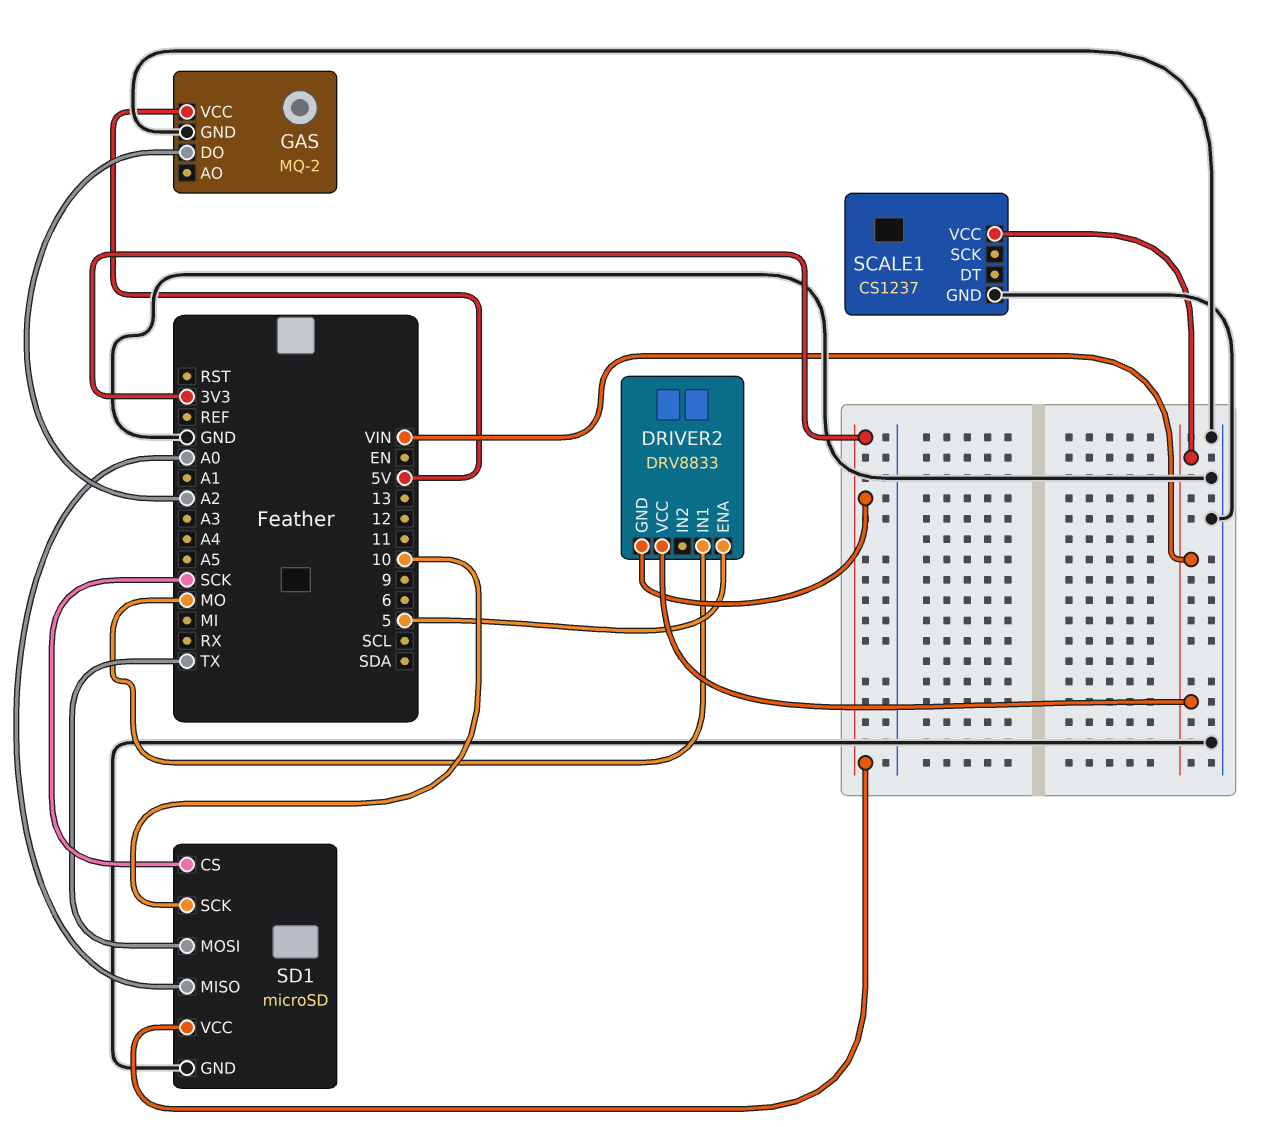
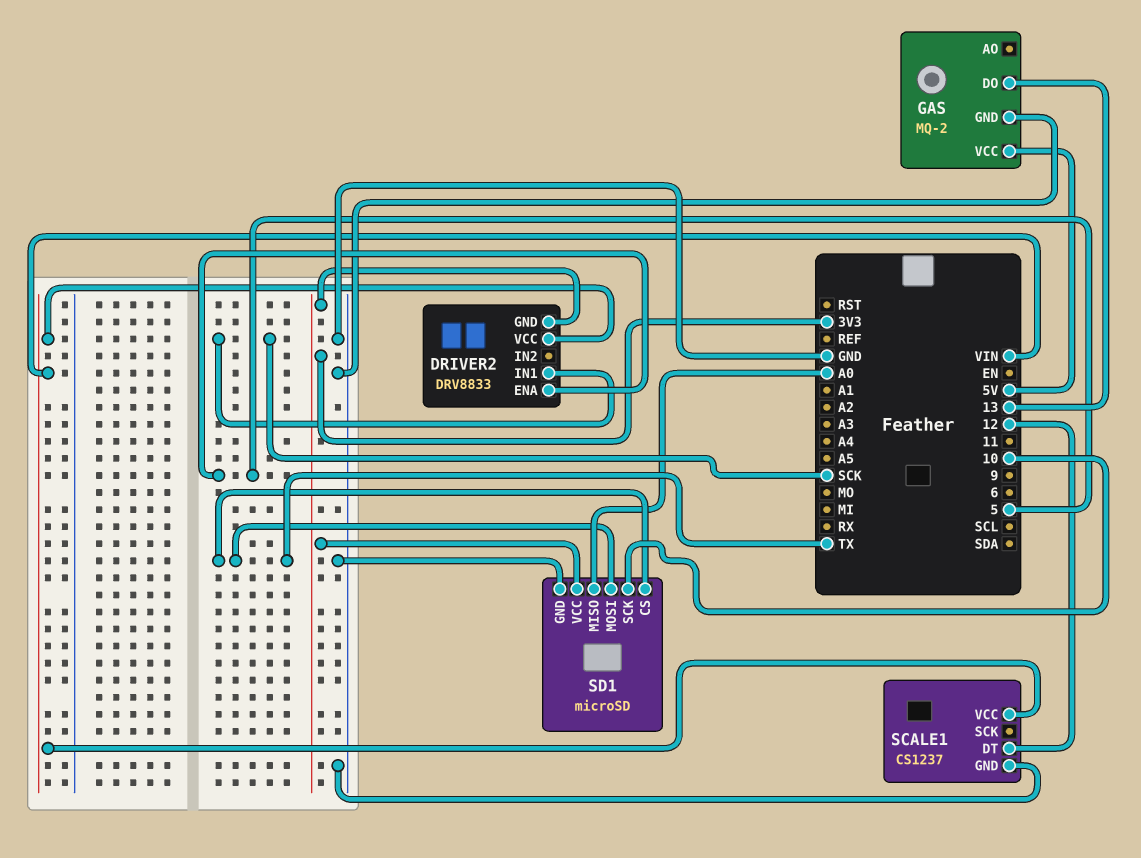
DRIVER2 pin IN1: MO -> SCK
GAS pin DO: A2 -> 13
SCALE1 pin DT: none -> 12
SD1 pin CS: SCK -> TX

